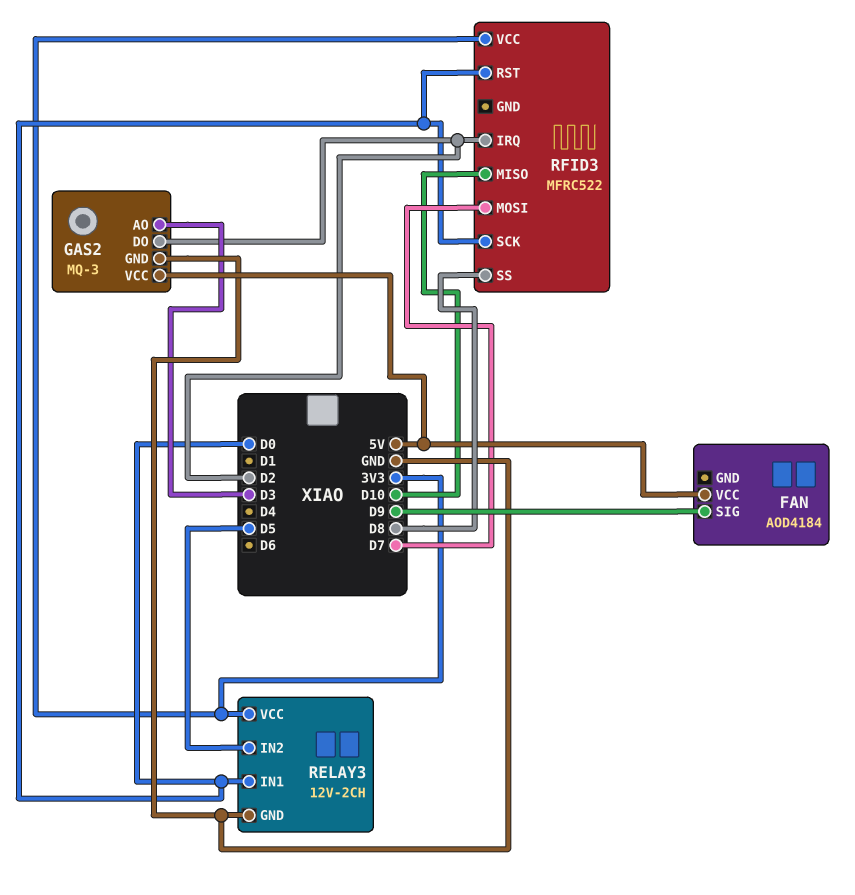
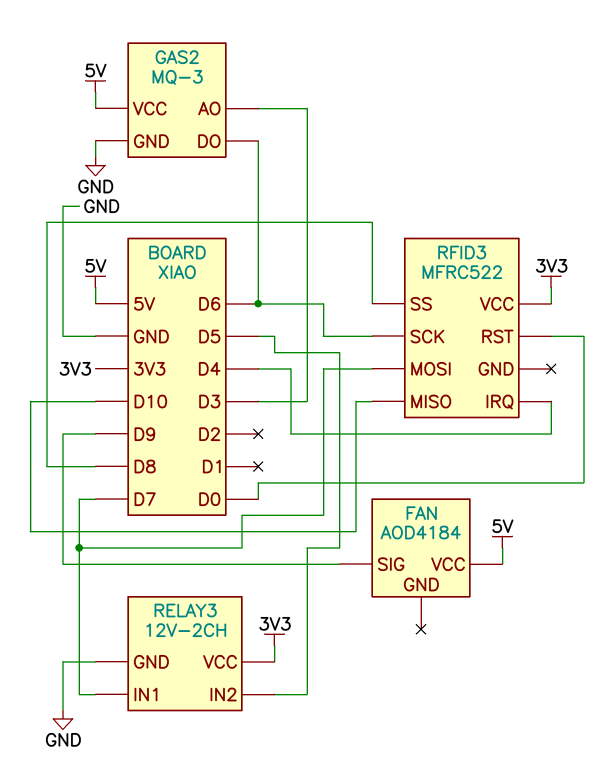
GAS2 pin DO: D2 -> D6
RELAY3 pin IN1: D0 -> D7
RFID3 pin IRQ: D2 -> D4
RFID3 pin SCK: D0 -> D6

